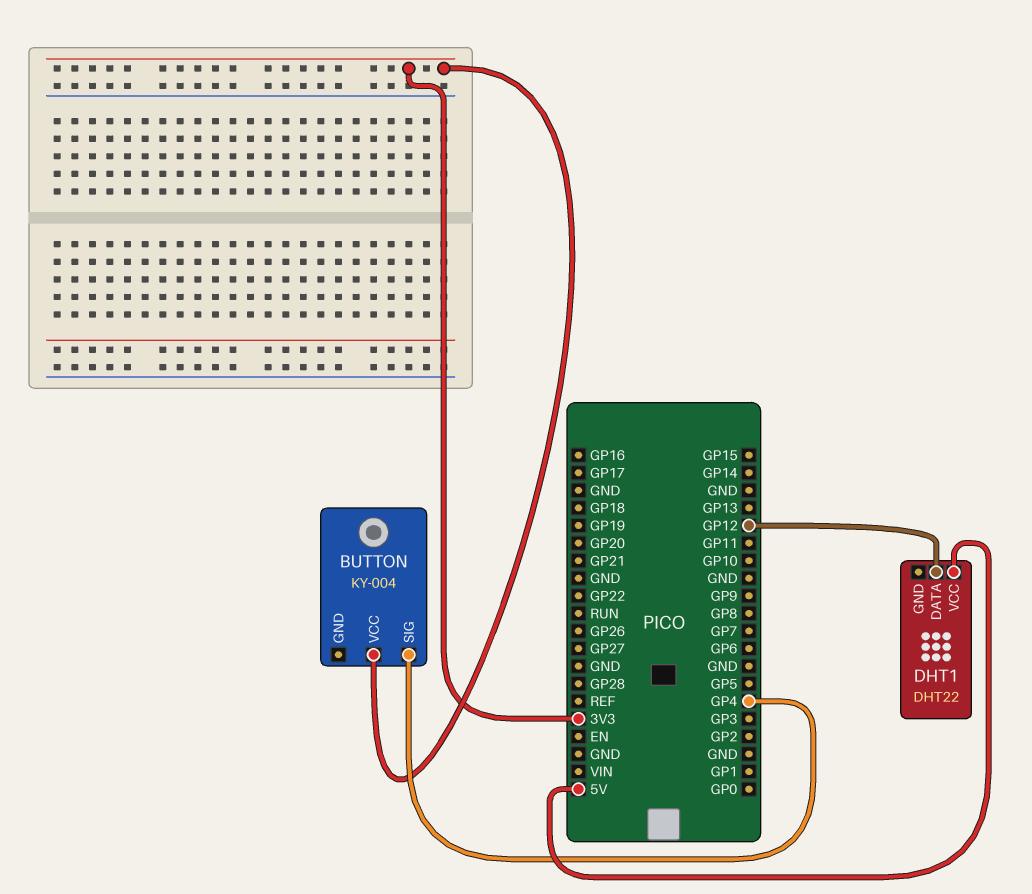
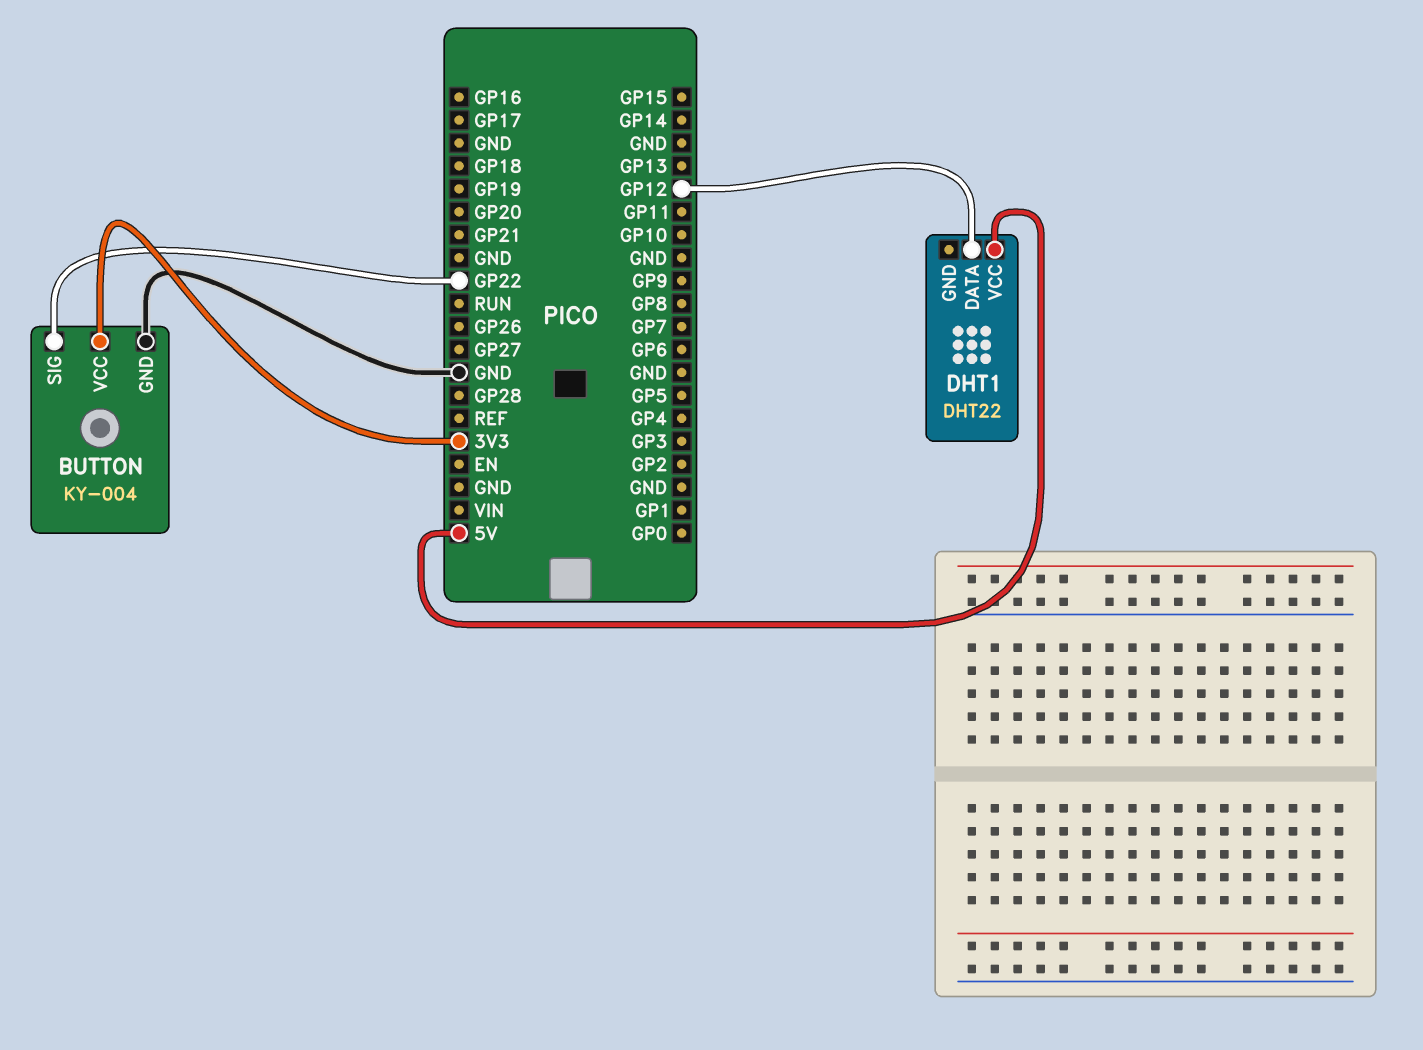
BUTTON pin GND: none -> GND
BUTTON pin SIG: GP4 -> GP22

